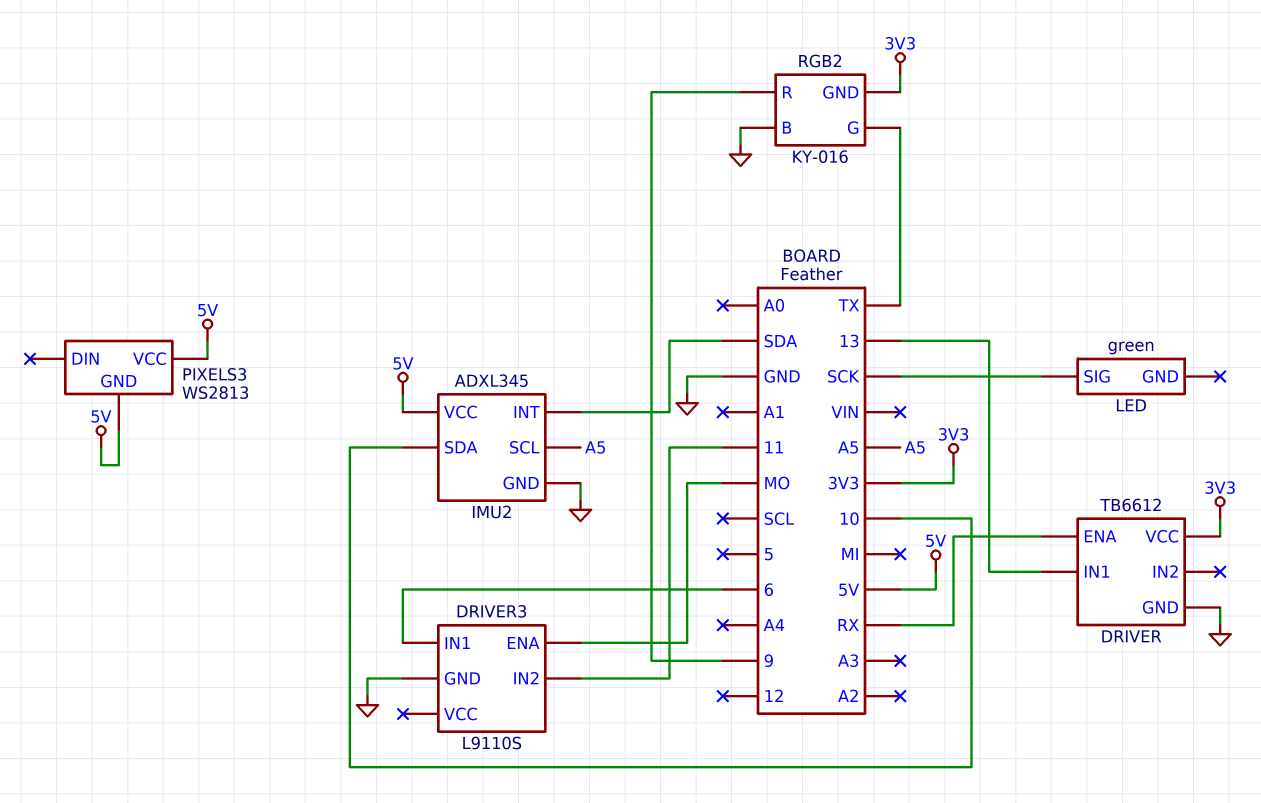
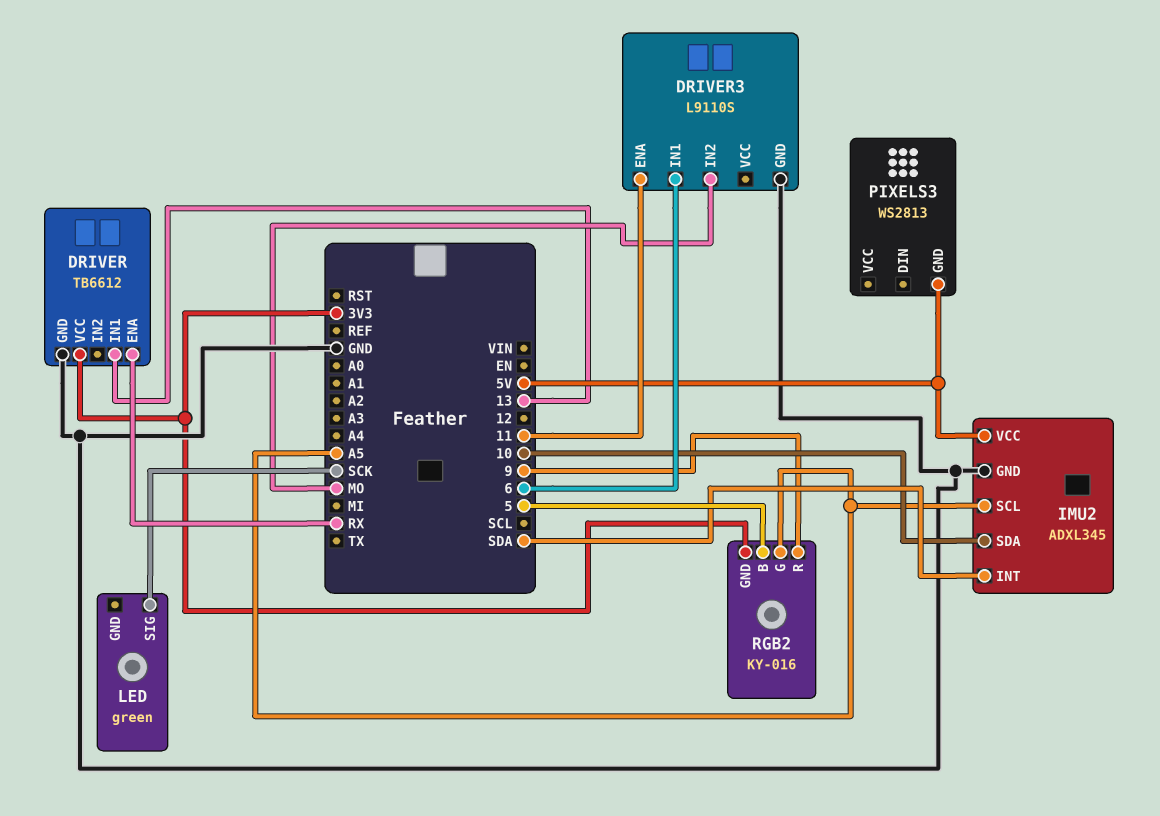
DRIVER3 pin ENA: MO -> 11
DRIVER3 pin IN2: 11 -> MO
PIXELS3 pin VCC: 5V -> none
RGB2 pin B: GND -> 5
RGB2 pin G: TX -> A5

